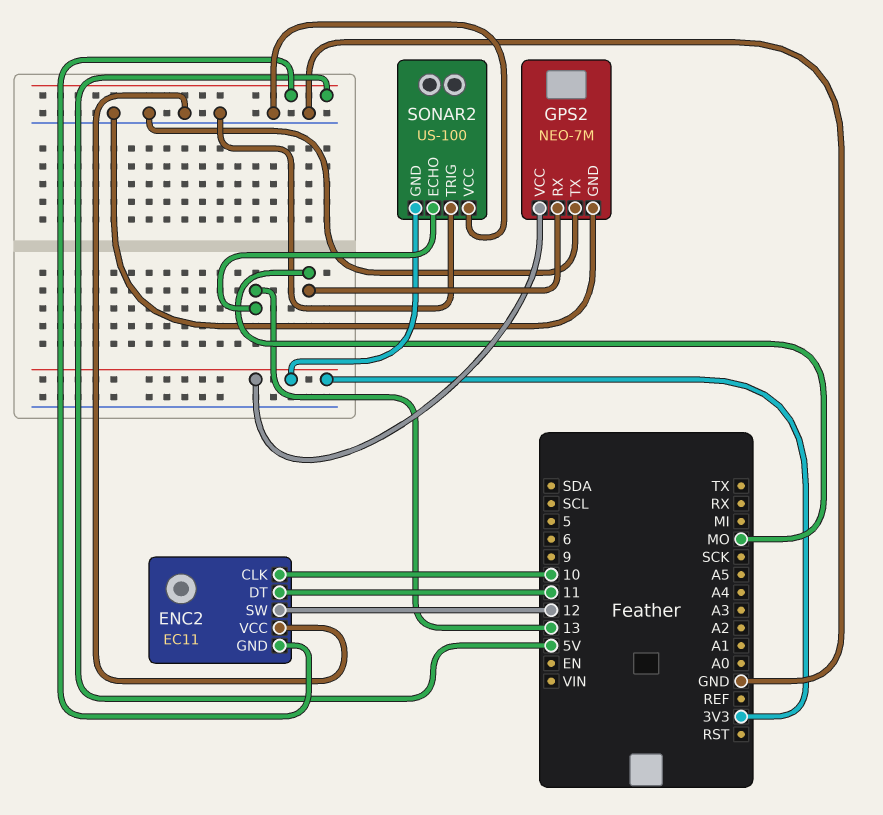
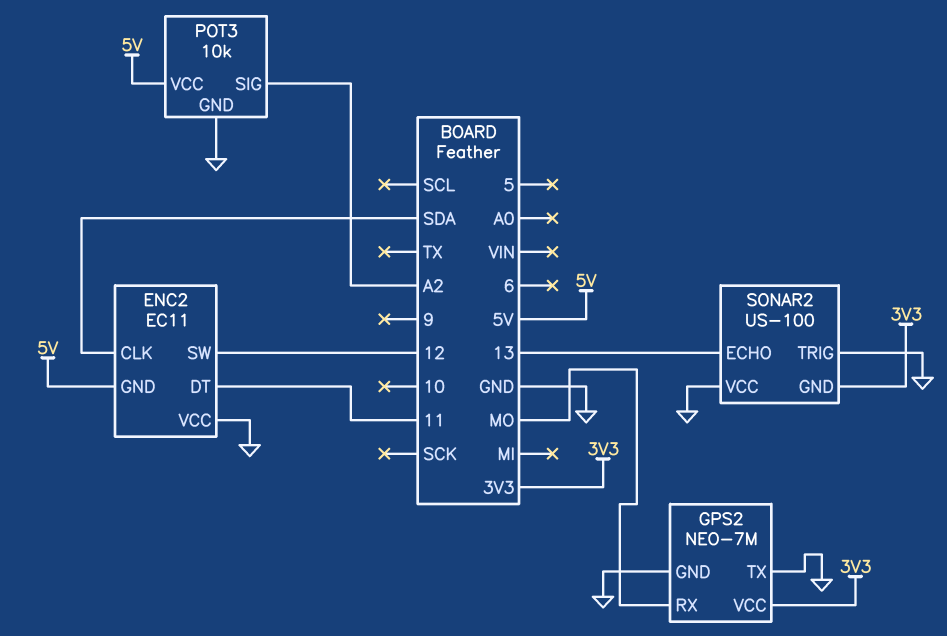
ENC2 pin CLK: 10 -> SDA
POT3: none -> 10k
POT3 pin GND: none -> GND
POT3 pin SIG: none -> A2
POT3 pin VCC: none -> 5V

